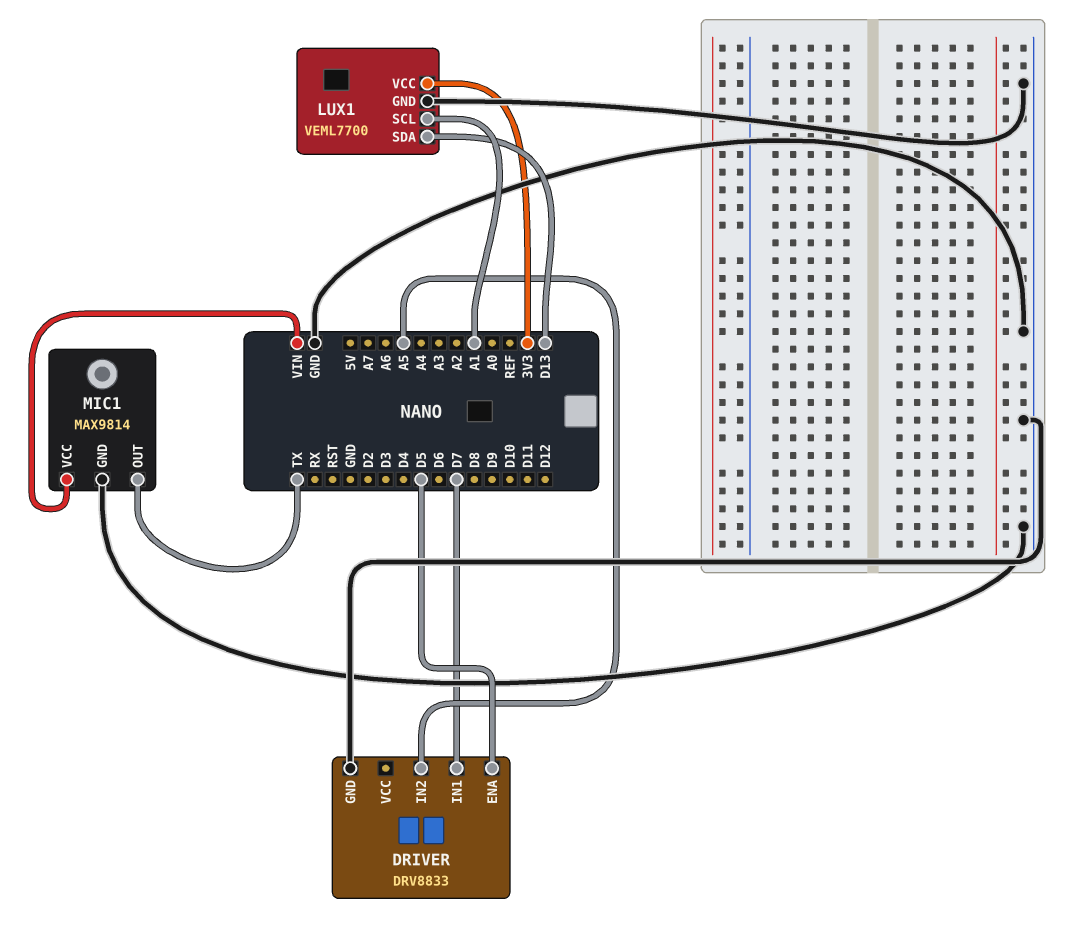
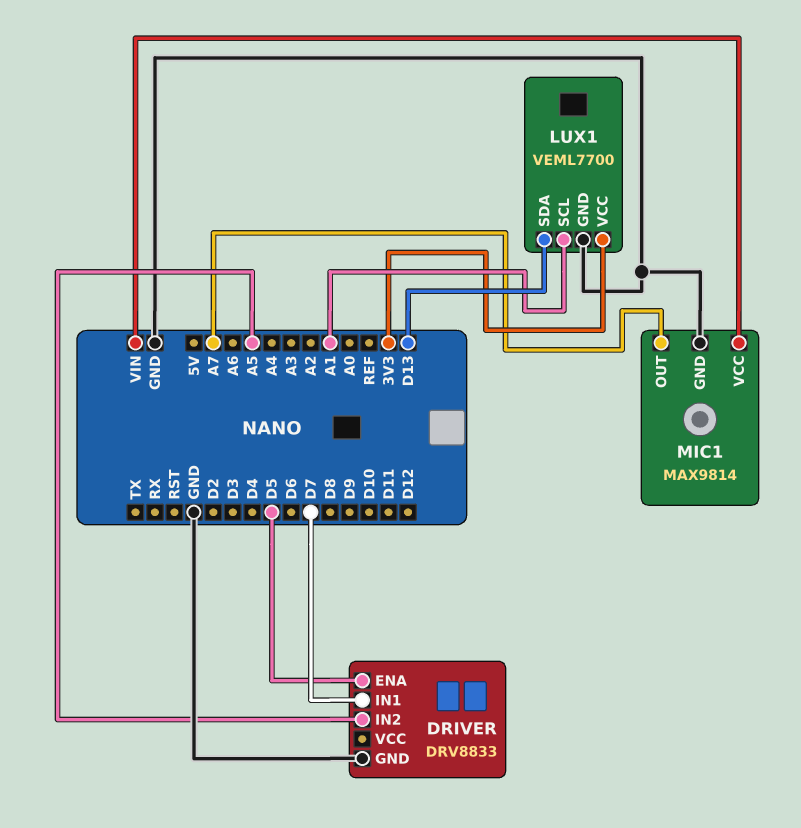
MIC1 pin OUT: TX -> A7

